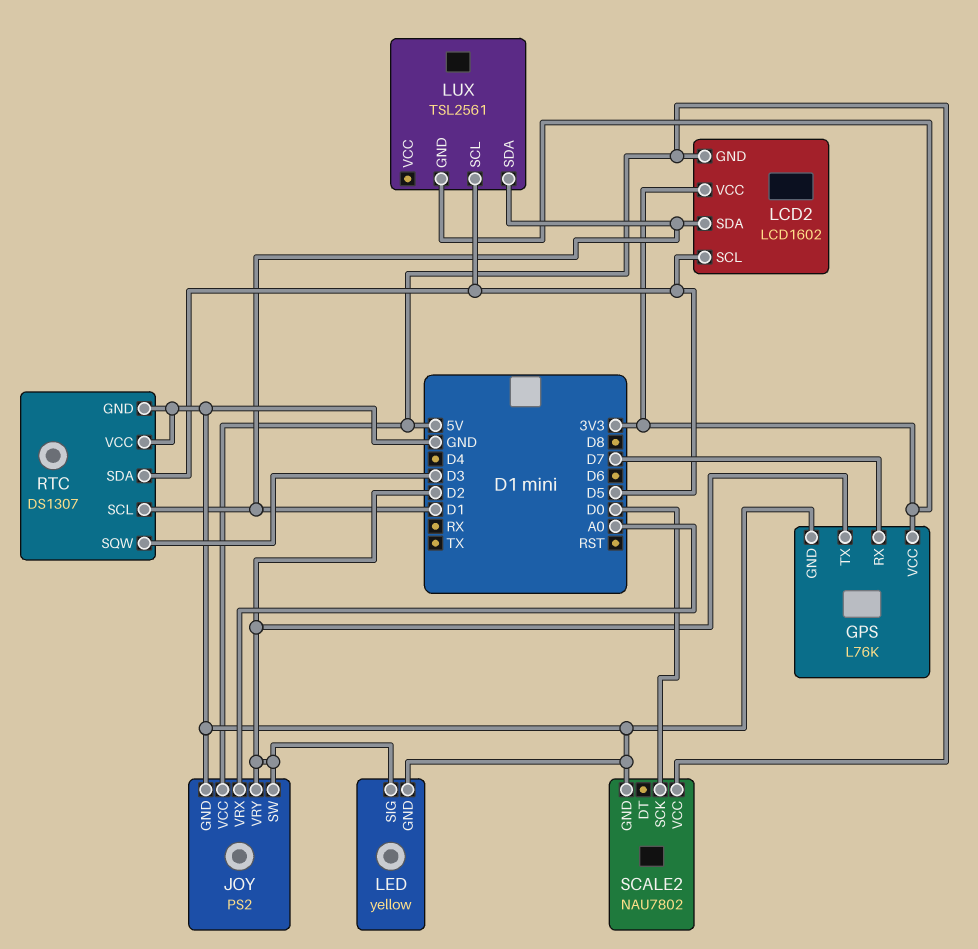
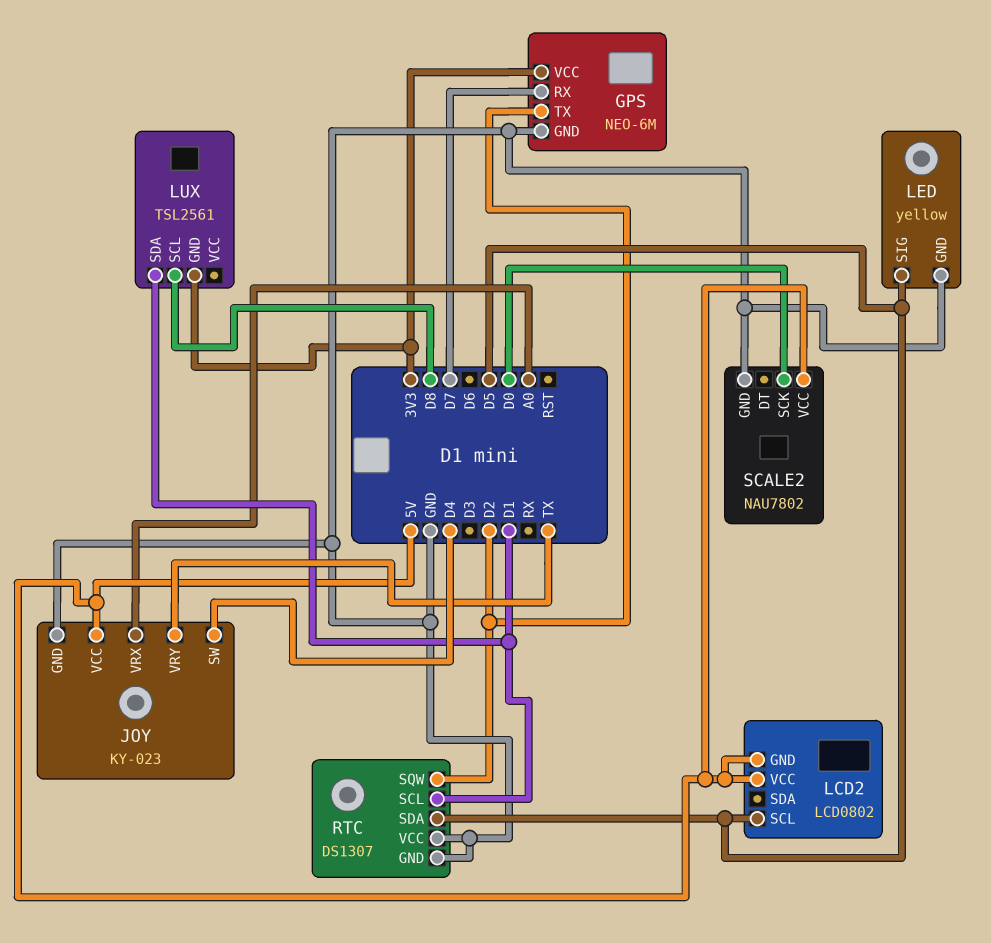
GPS: L76K -> NEO-6M
JOY: PS2 -> KY-023
JOY pin SW: D2 -> D4
JOY pin VRY: D2 -> TX
LCD2: LCD1602 -> LCD0802
LCD2 pin SDA: D1 -> none
LCD2 pin VCC: 3V3 -> 5V
LED pin SIG: D2 -> D5
LUX pin SCL: D5 -> D8
RTC pin SQW: D3 -> D2

